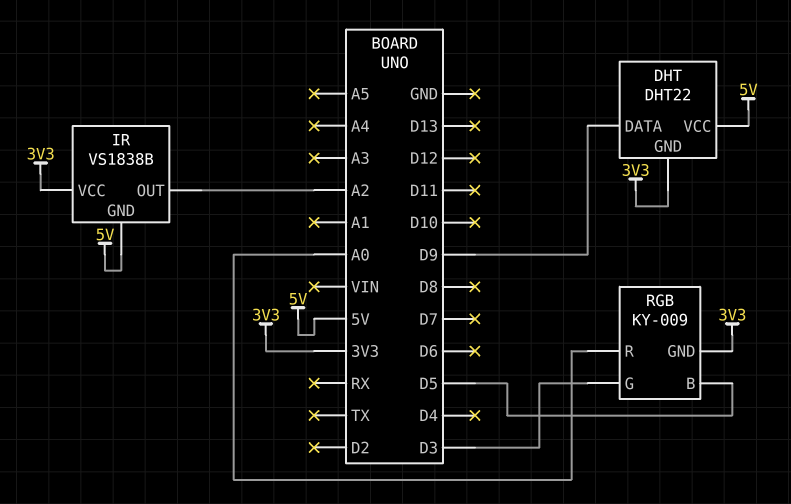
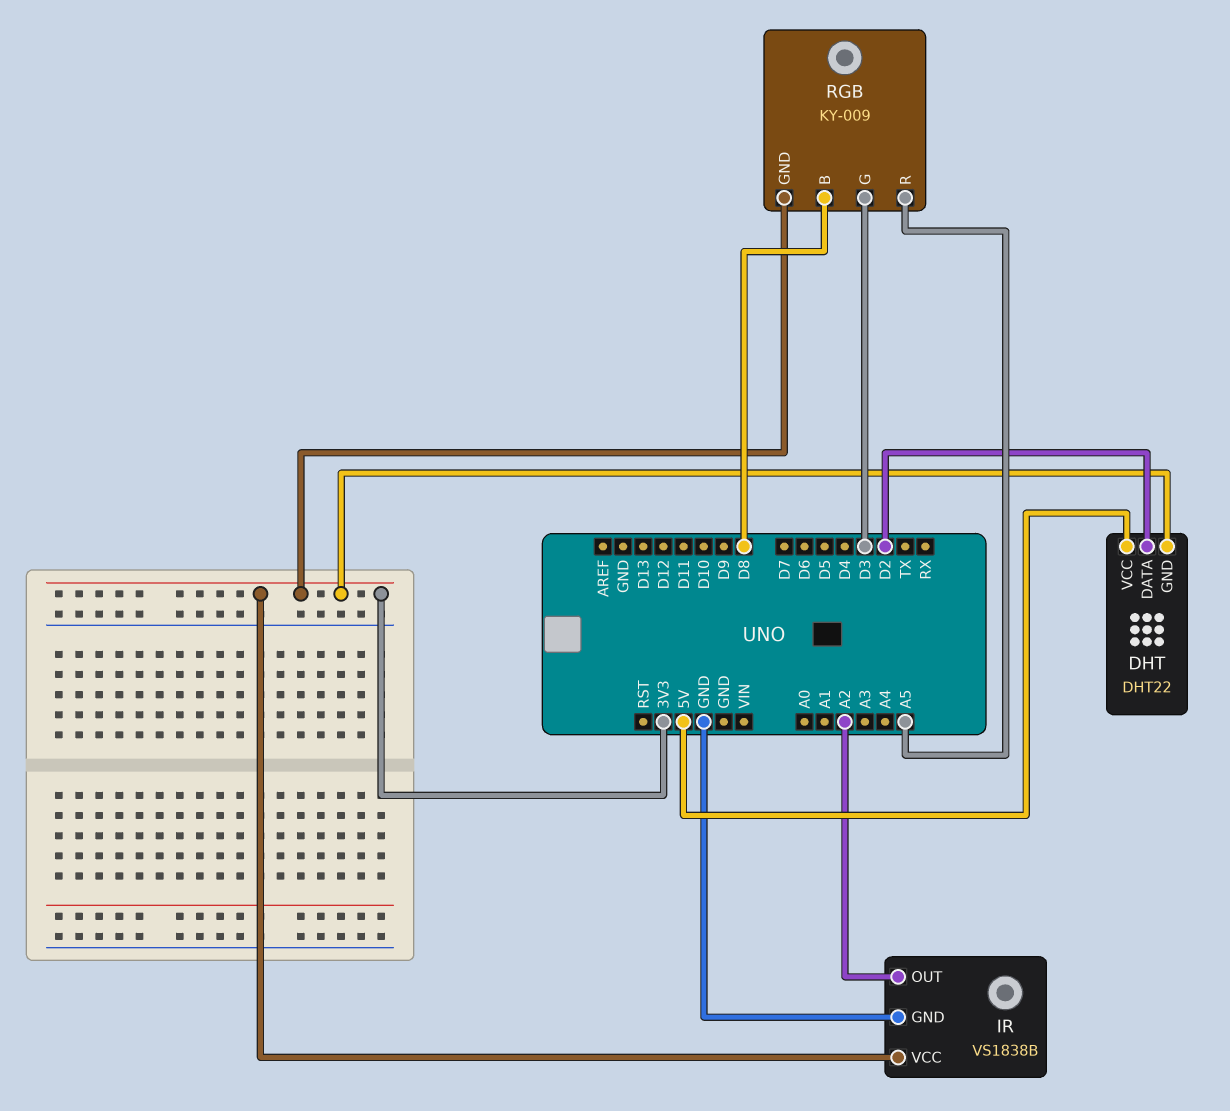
DHT pin DATA: D9 -> D2
IR pin GND: 5V -> GND
RGB pin B: D5 -> D8
RGB pin R: A0 -> A5

